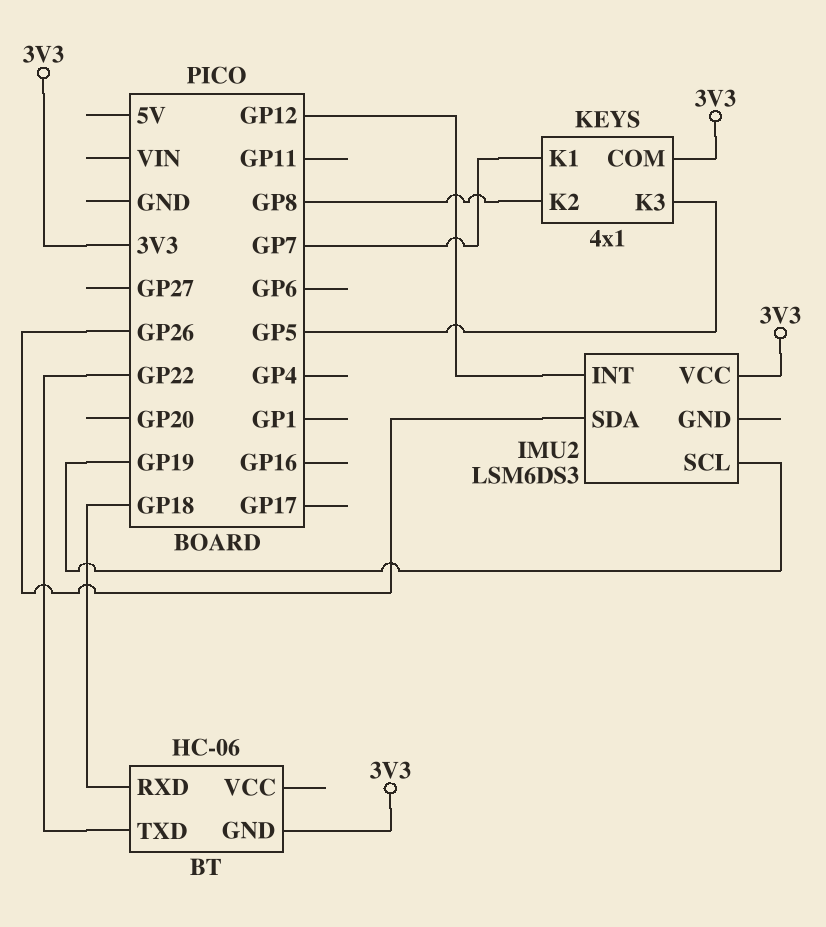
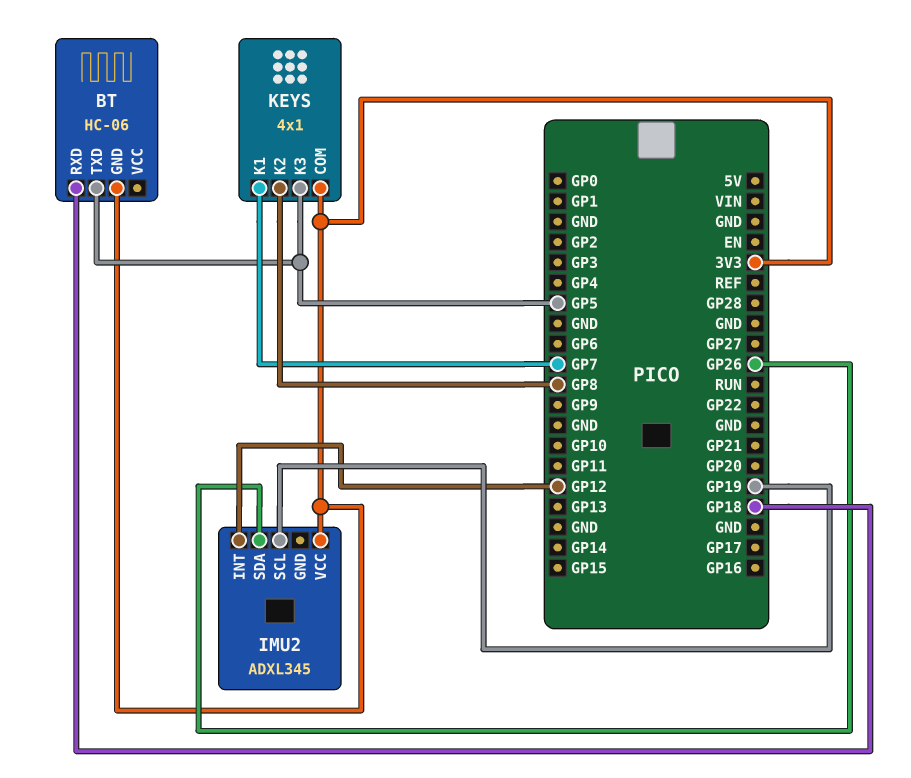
BT pin TXD: GP22 -> GP5
IMU2: LSM6DS3 -> ADXL345

